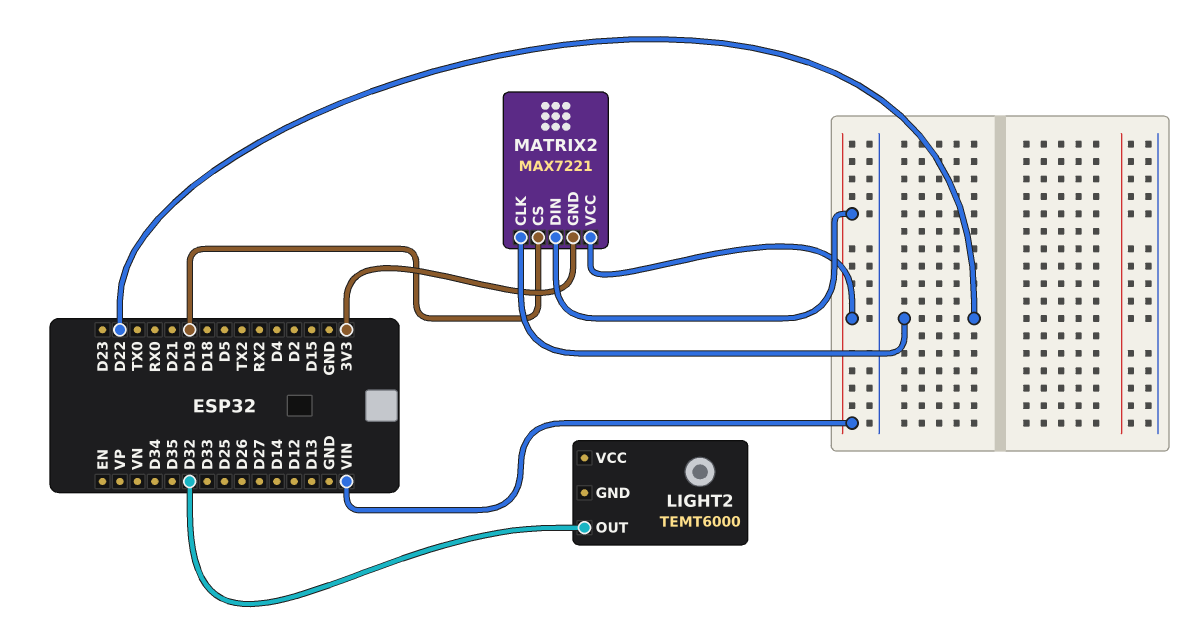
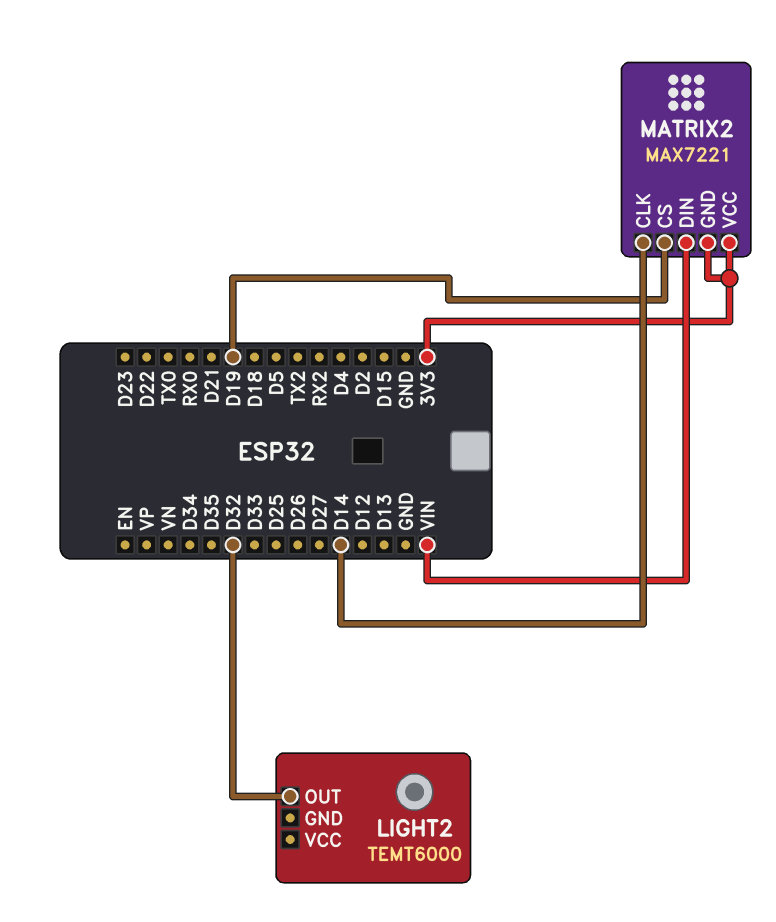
MATRIX2 pin CLK: D22 -> D14
MATRIX2 pin VCC: VIN -> 3V3

